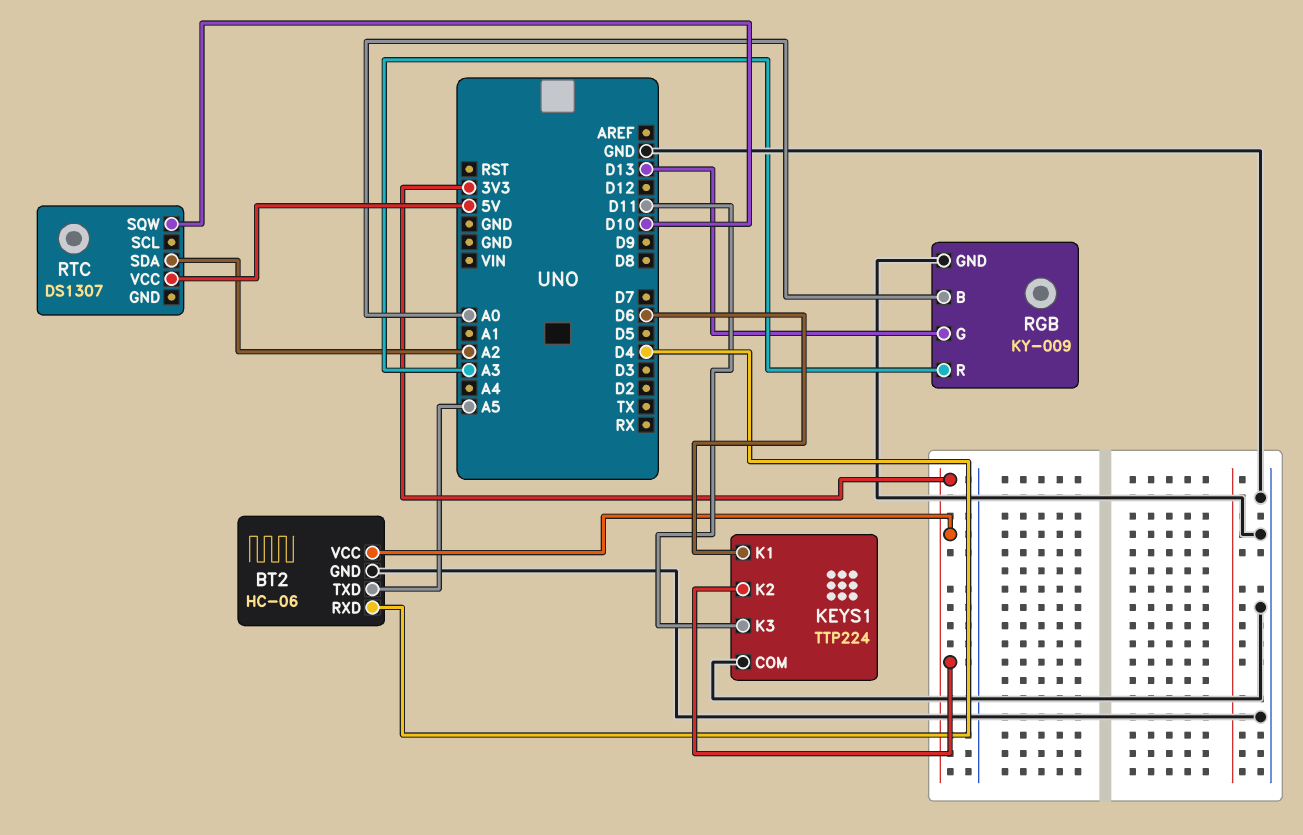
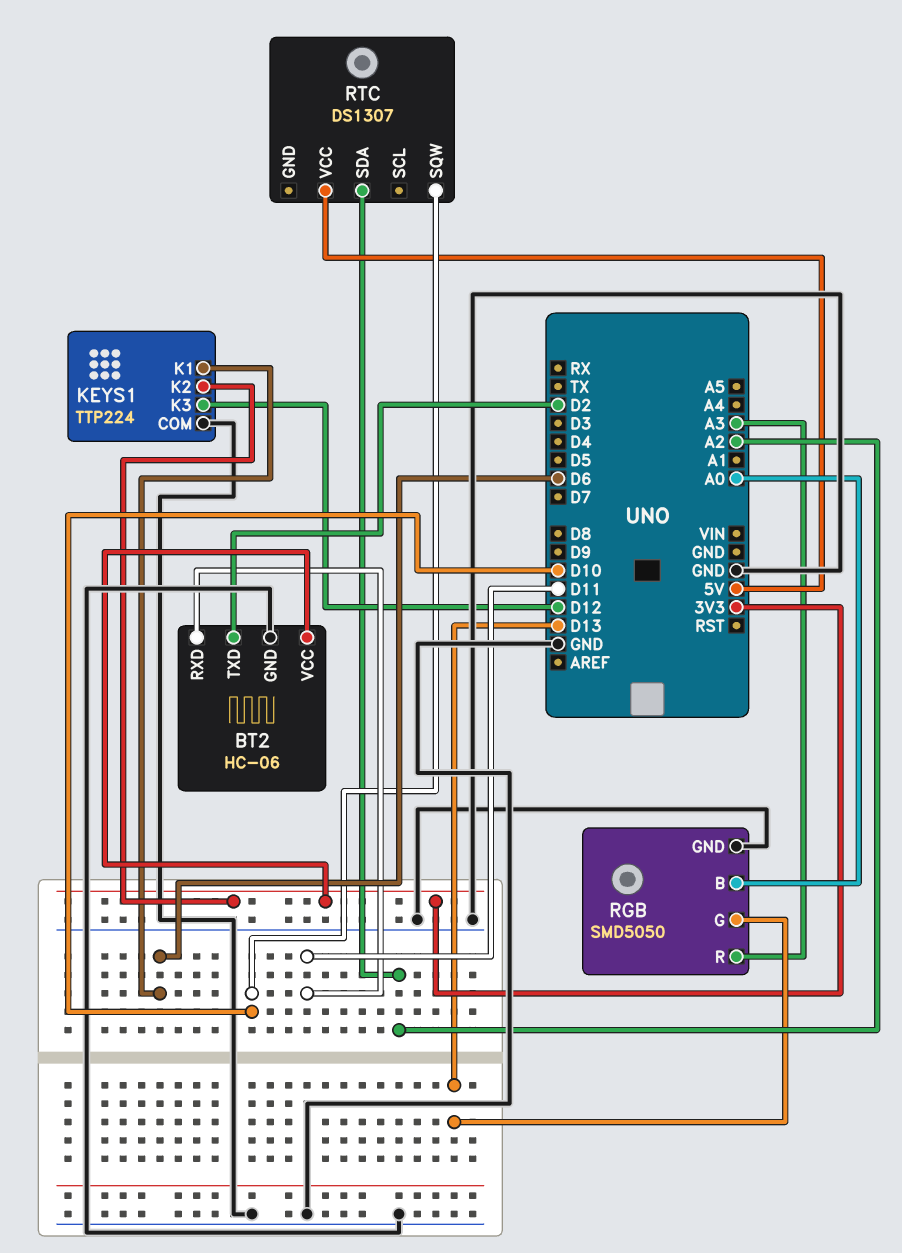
BT2 pin RXD: D4 -> D11
BT2 pin TXD: A5 -> D2
KEYS1 pin K3: D11 -> D12
RGB: KY-009 -> SMD5050

